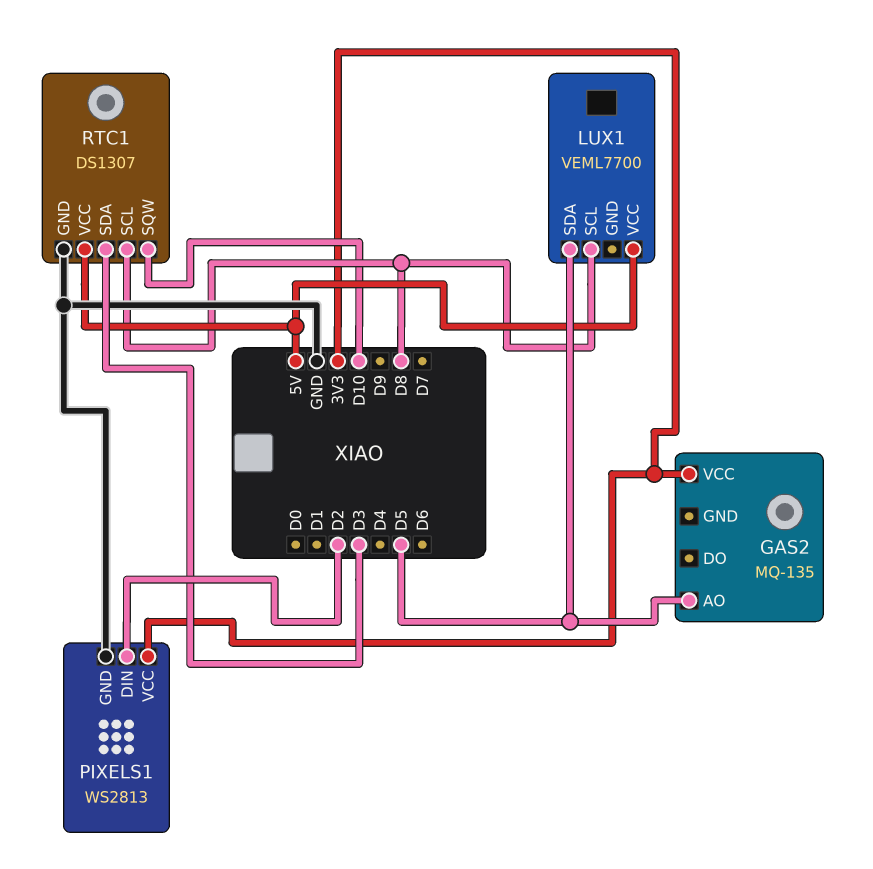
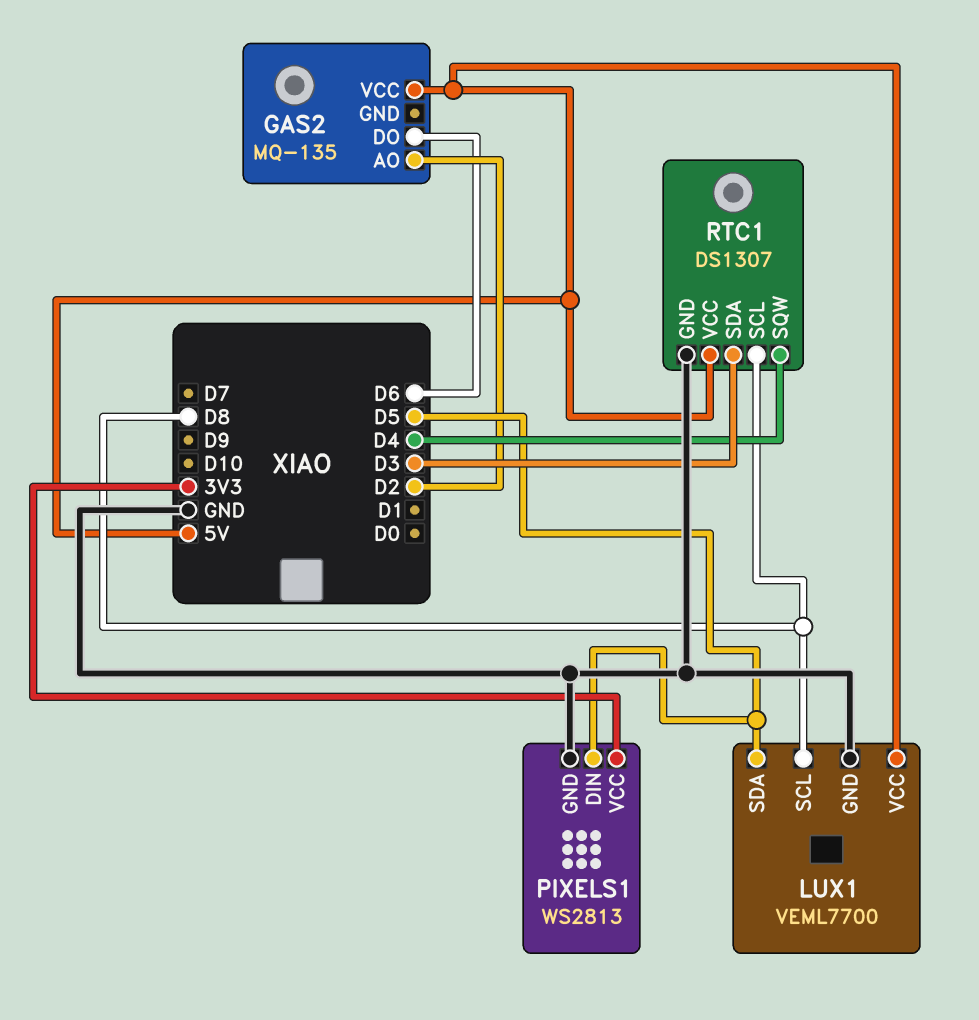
GAS2 pin AO: D5 -> D2
GAS2 pin DO: none -> D6
GAS2 pin VCC: 3V3 -> 5V
LUX1 pin GND: none -> GND
PIXELS1 pin DIN: D2 -> D5
RTC1 pin SQW: D10 -> D4

